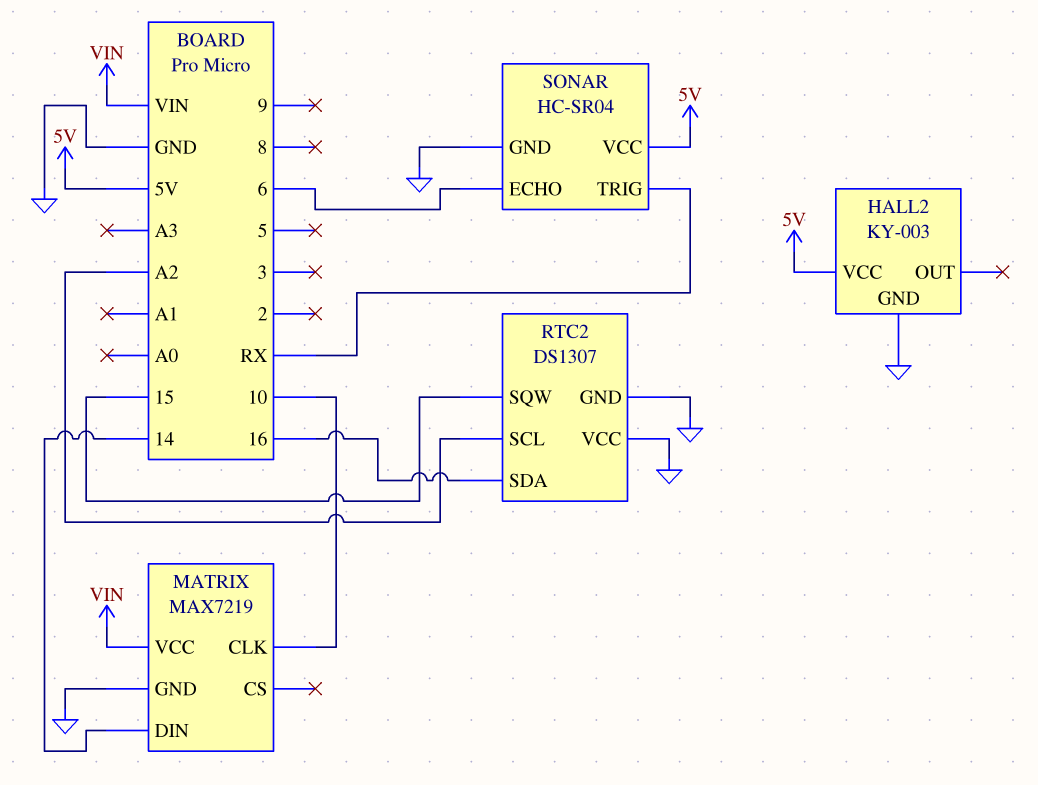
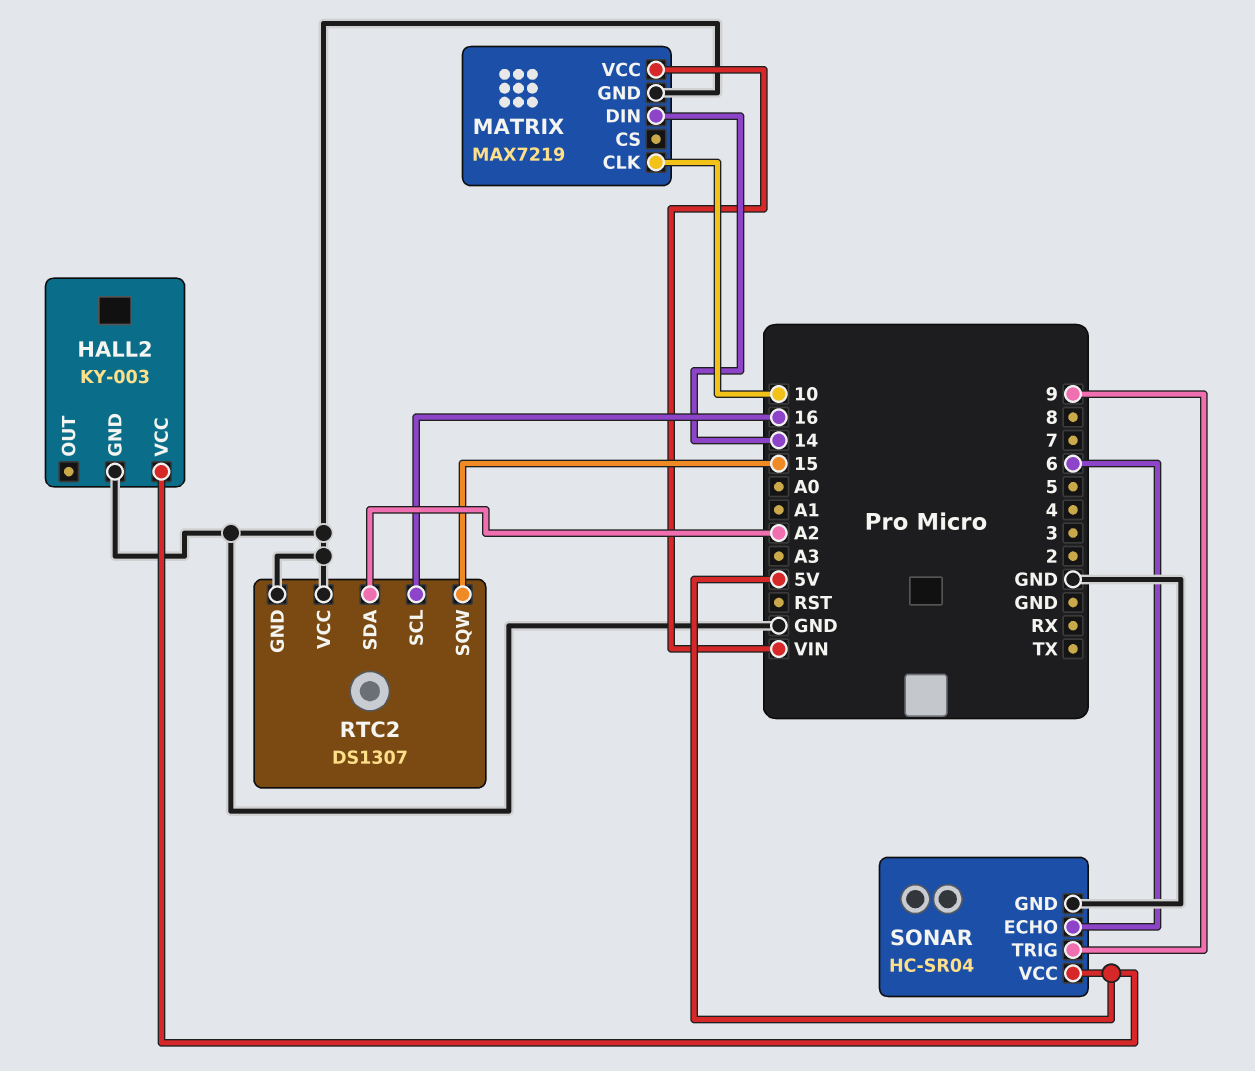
RTC2 pin SCL: A2 -> 16
RTC2 pin SDA: 16 -> A2
SONAR pin TRIG: RX -> 9

